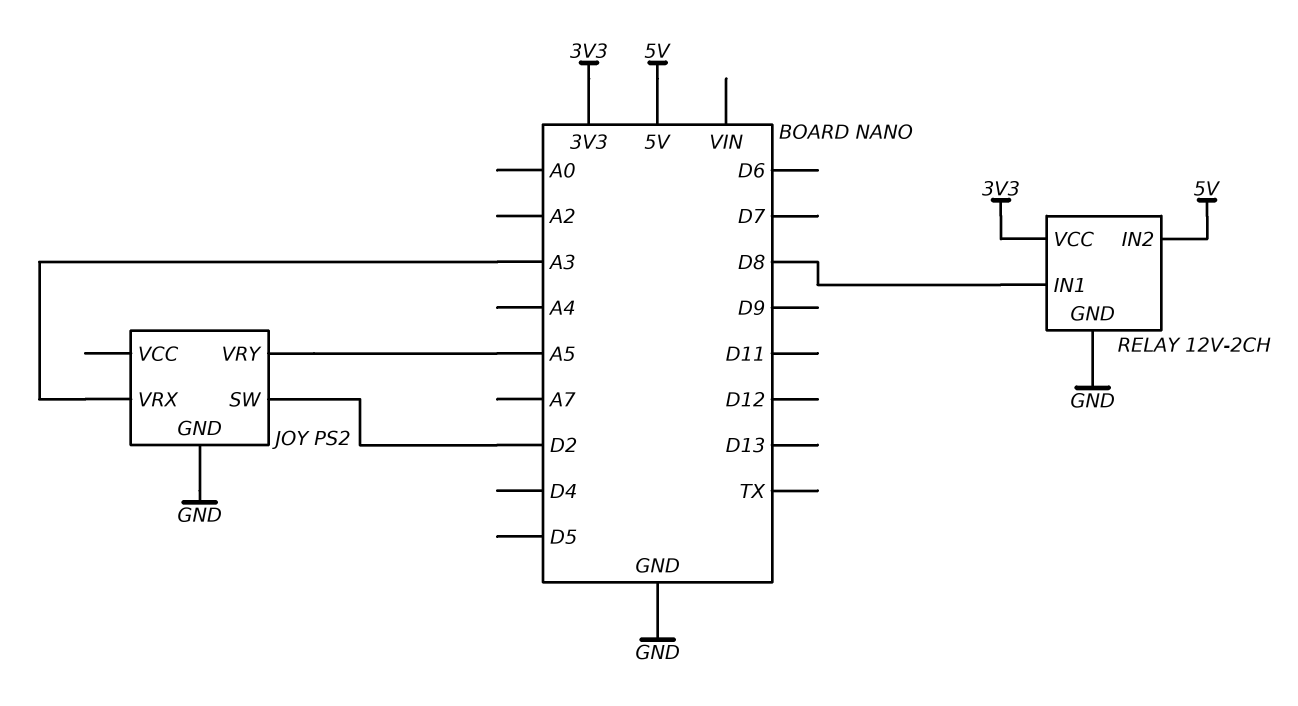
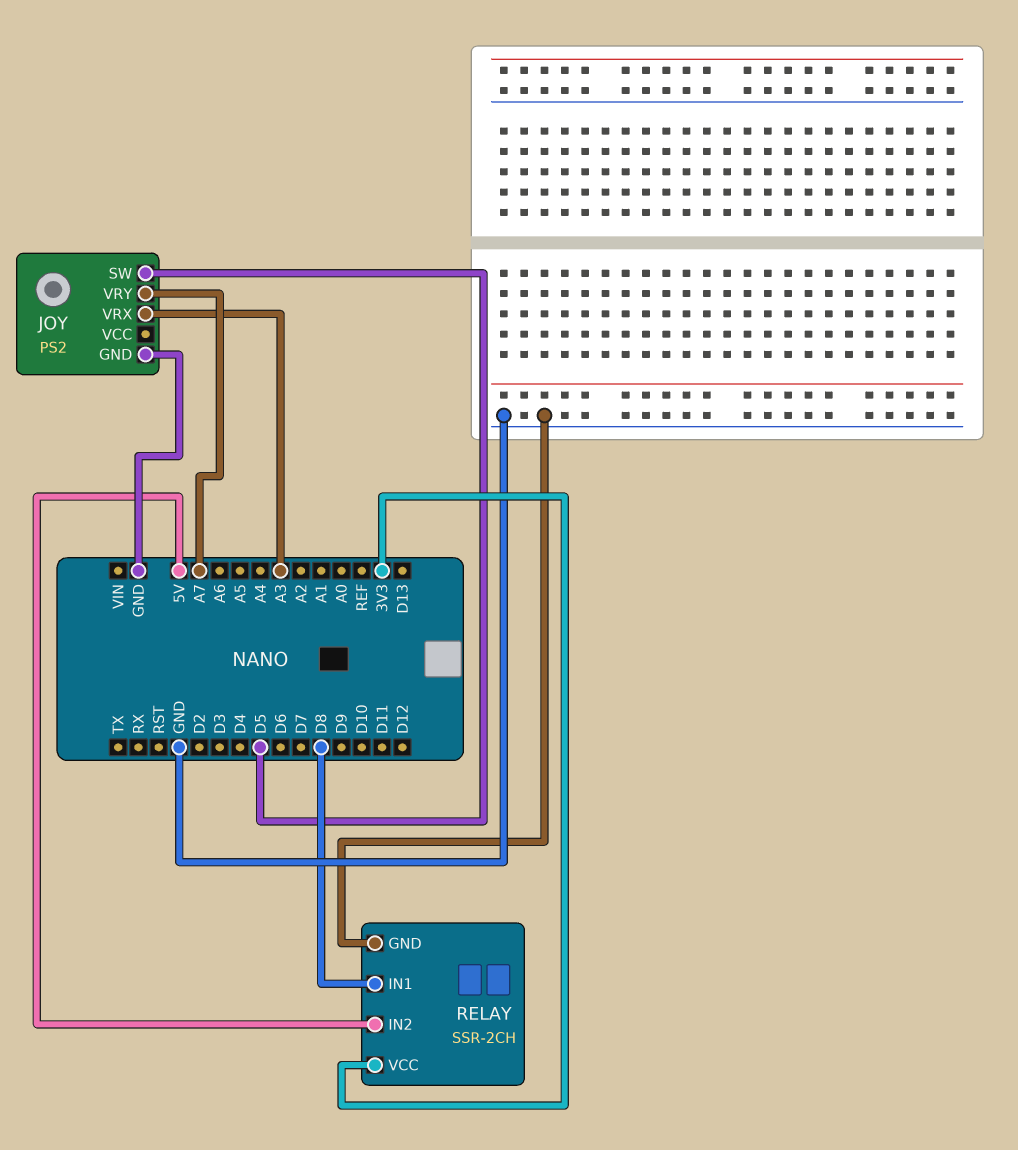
JOY pin SW: D2 -> D5
JOY pin VRY: A5 -> A7
RELAY: 12V-2CH -> SSR-2CH

